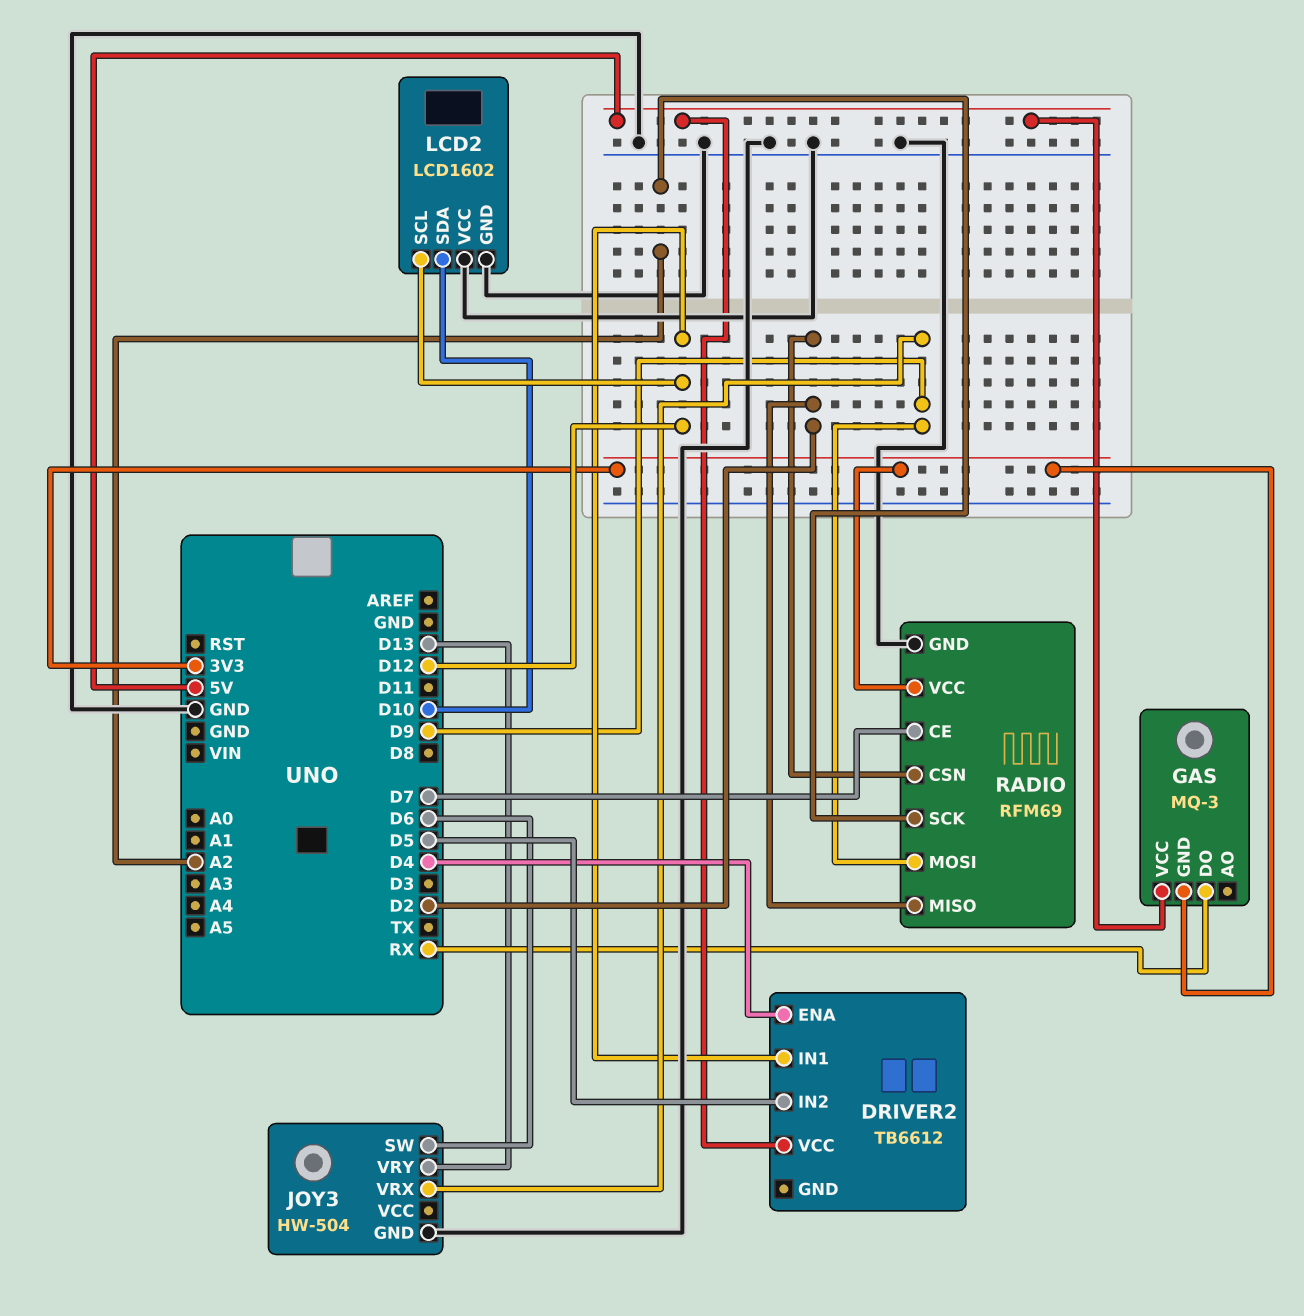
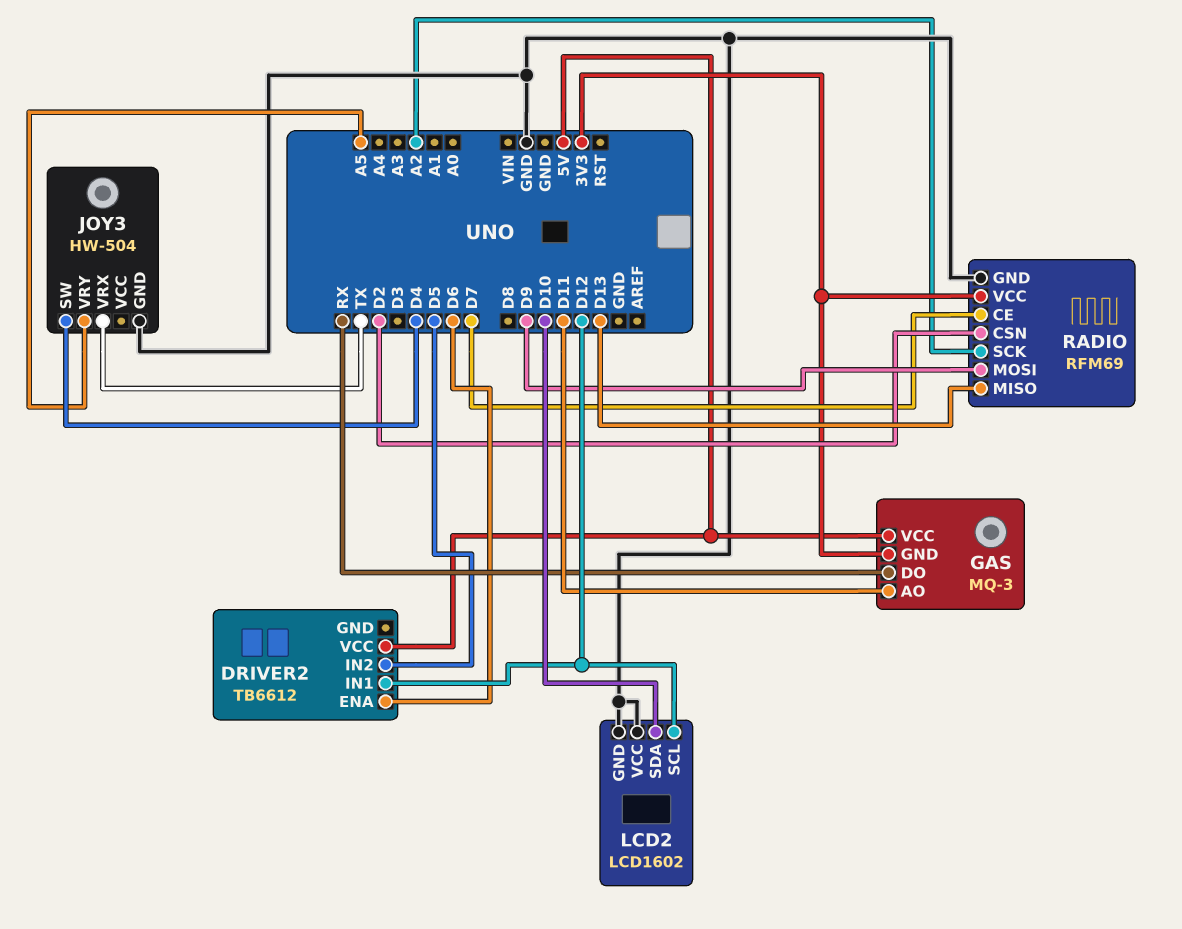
DRIVER2 pin ENA: D4 -> D6
GAS pin AO: none -> D11
JOY3 pin SW: D6 -> D4
JOY3 pin VRX: D9 -> TX
JOY3 pin VRY: D13 -> A5
RADIO pin MISO: D2 -> D13

